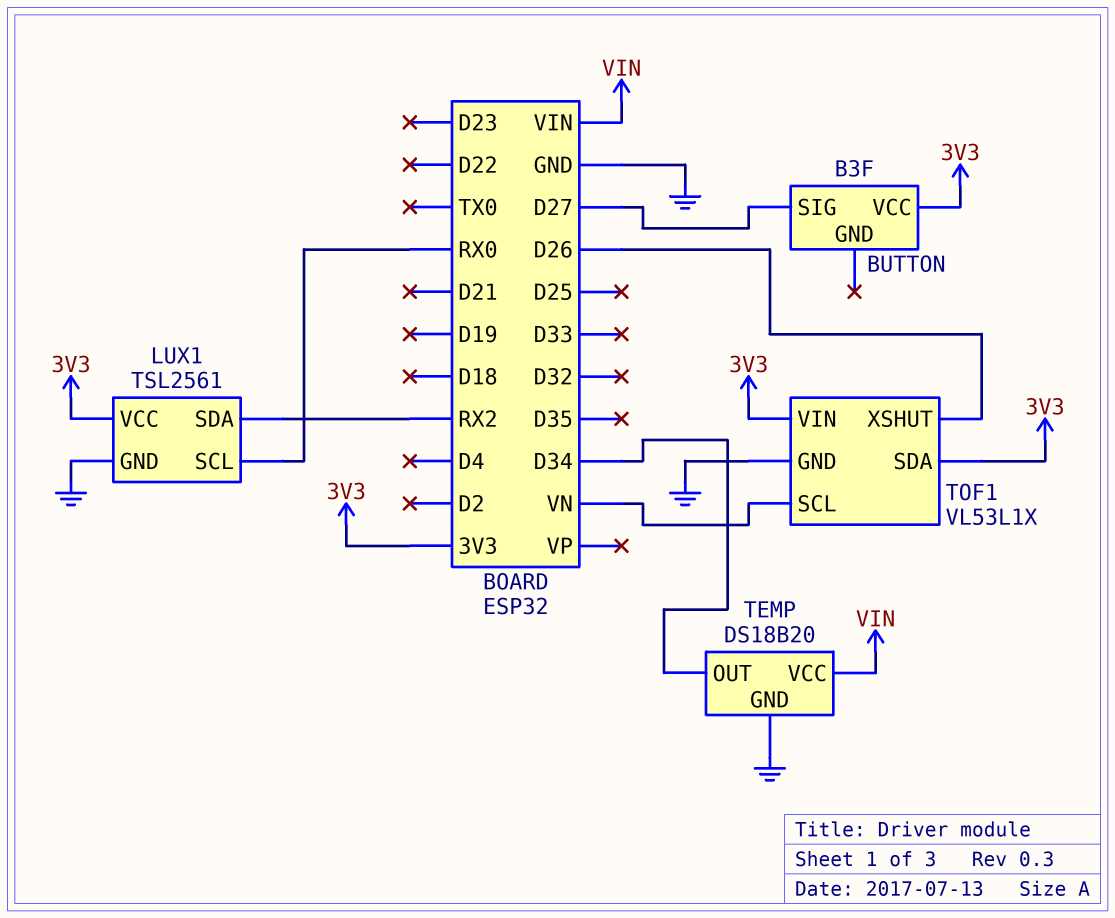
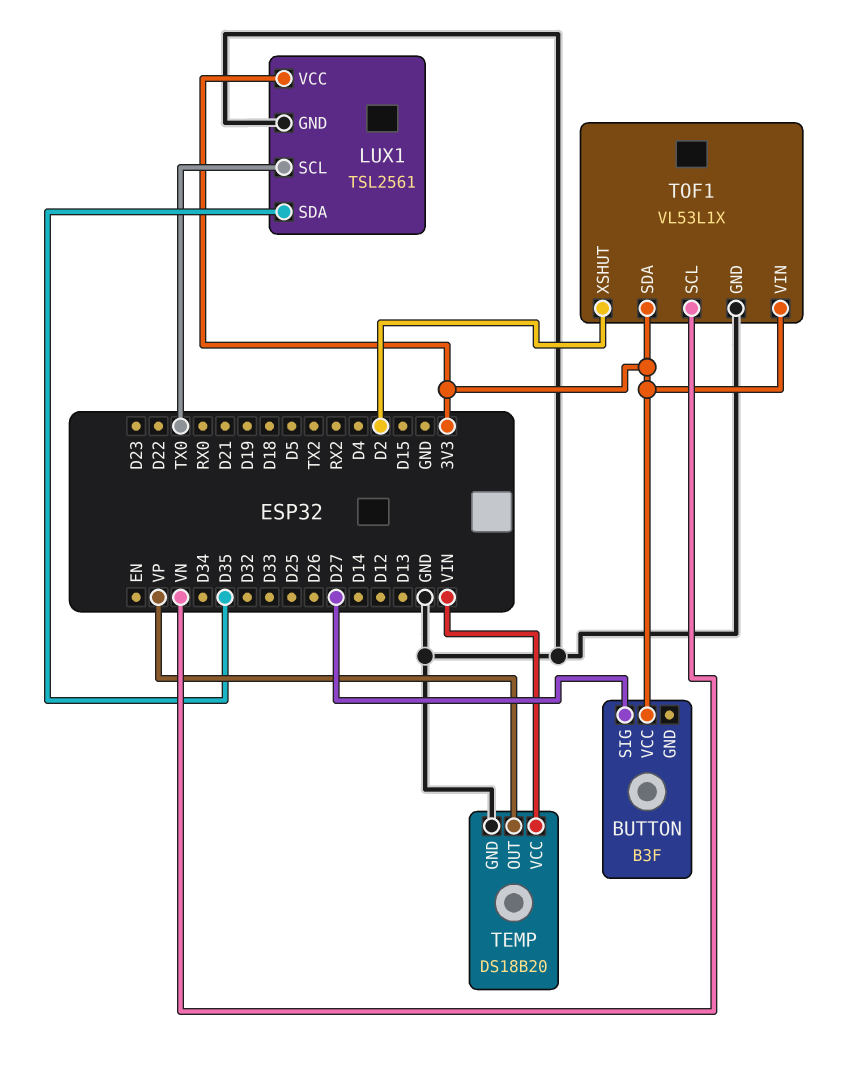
LUX1 pin SCL: RX0 -> TX0
LUX1 pin SDA: RX2 -> D35
TEMP pin OUT: D34 -> VP
TOF1 pin XSHUT: D26 -> D2

